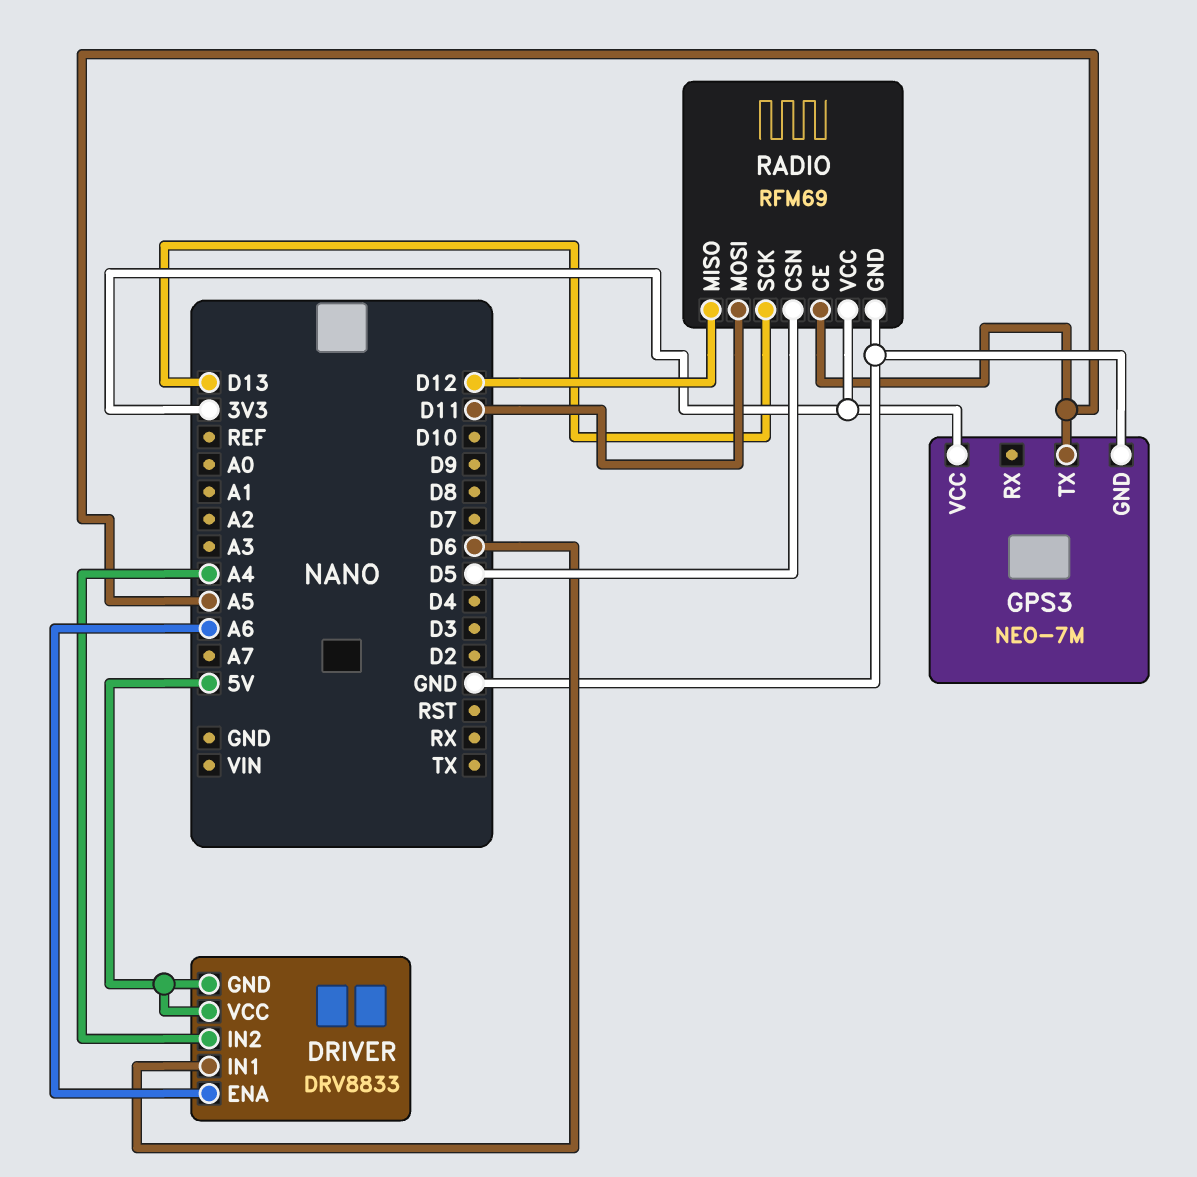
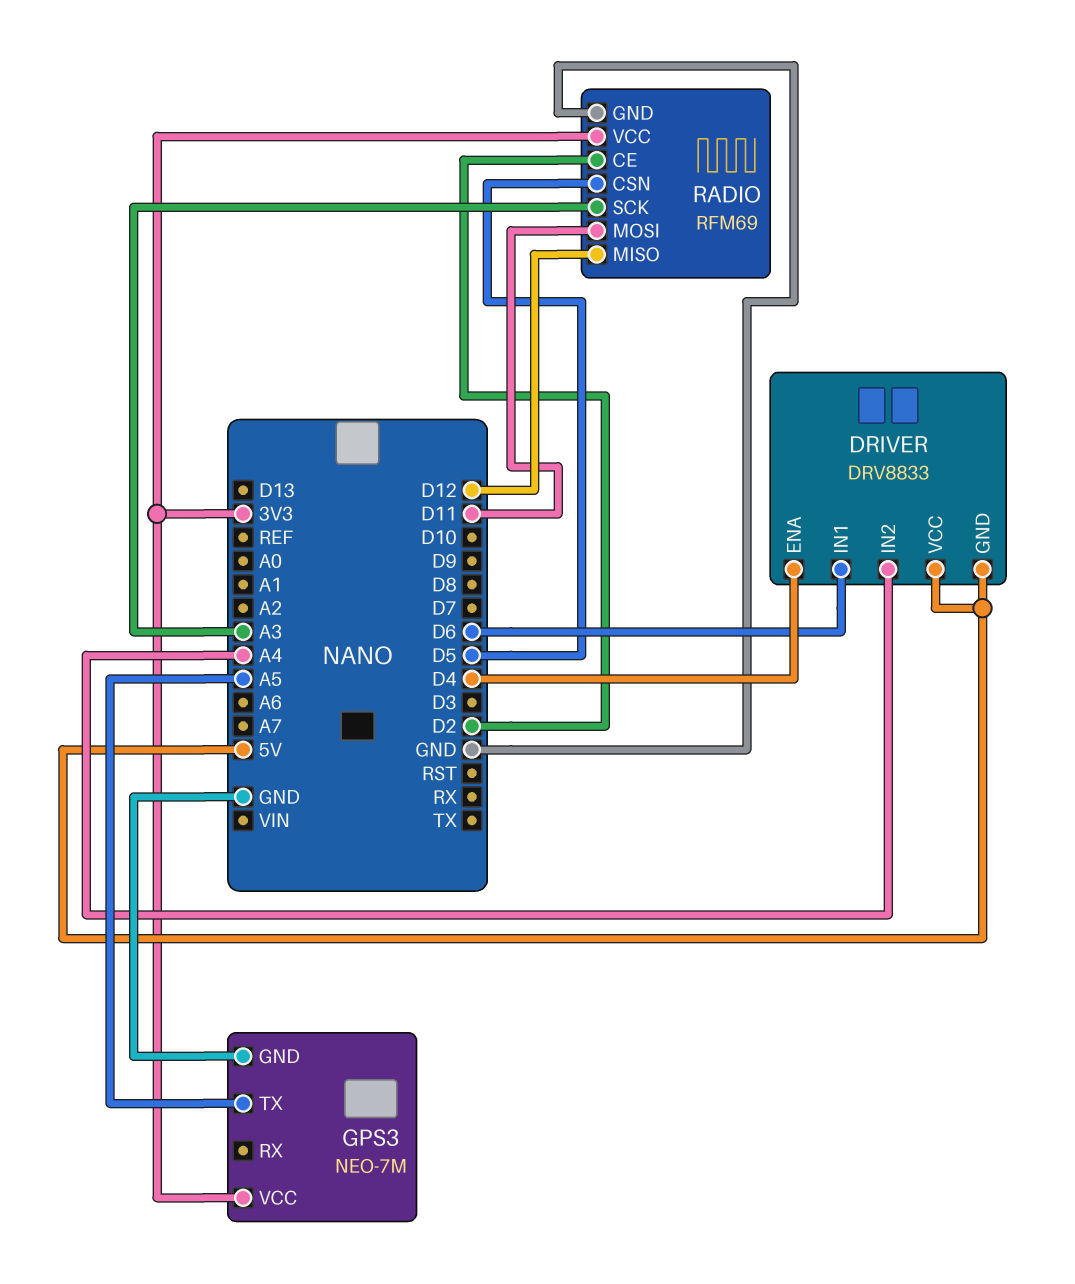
DRIVER pin ENA: A6 -> D4
RADIO pin CE: A5 -> D2
RADIO pin SCK: D13 -> A3

